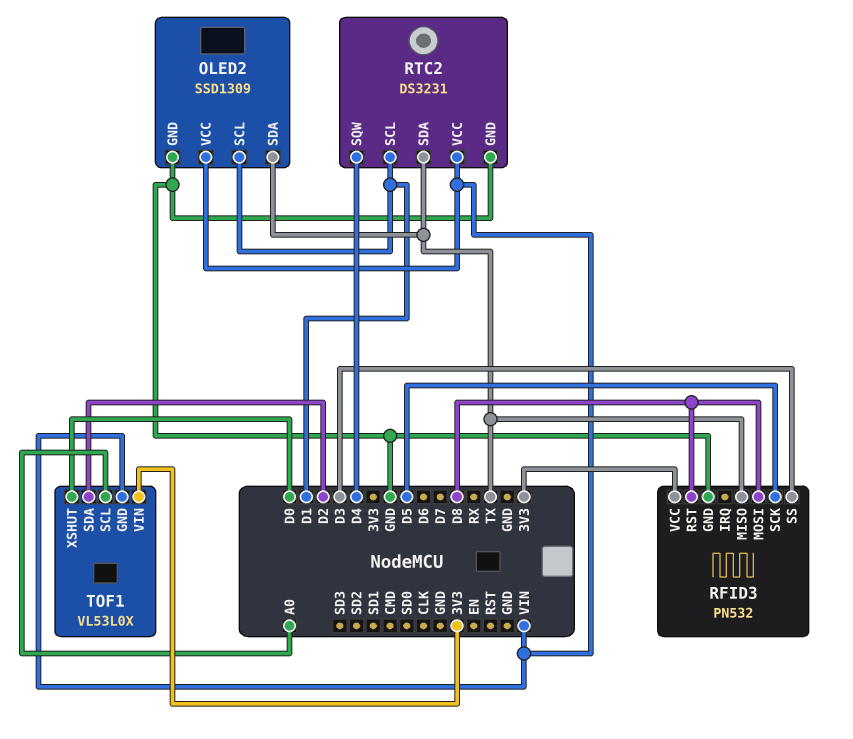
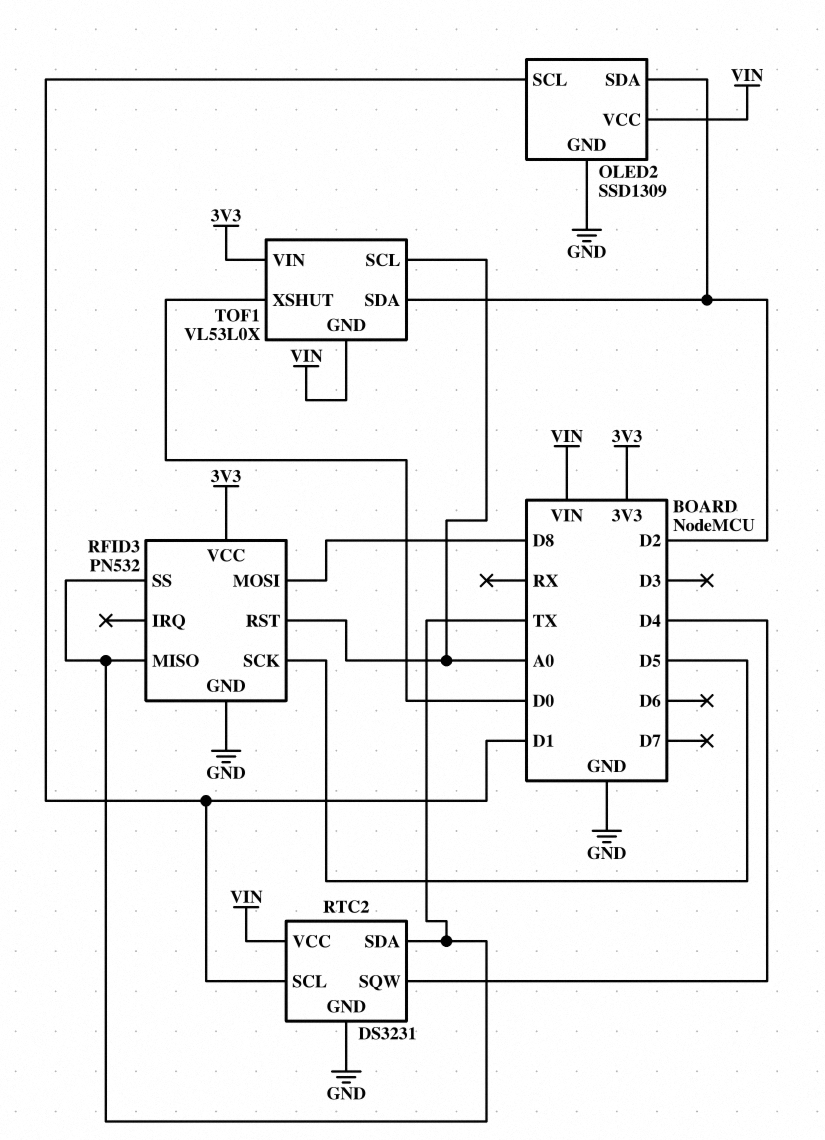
OLED2 pin SDA: TX -> D2
RFID3 pin RST: D8 -> A0
RFID3 pin SS: D3 -> TX

